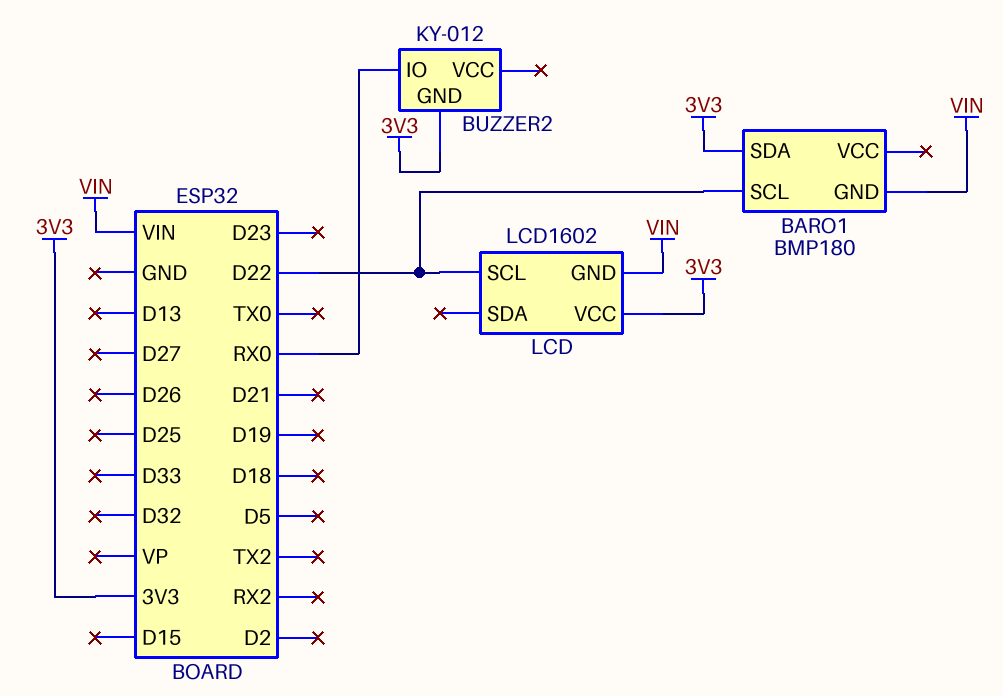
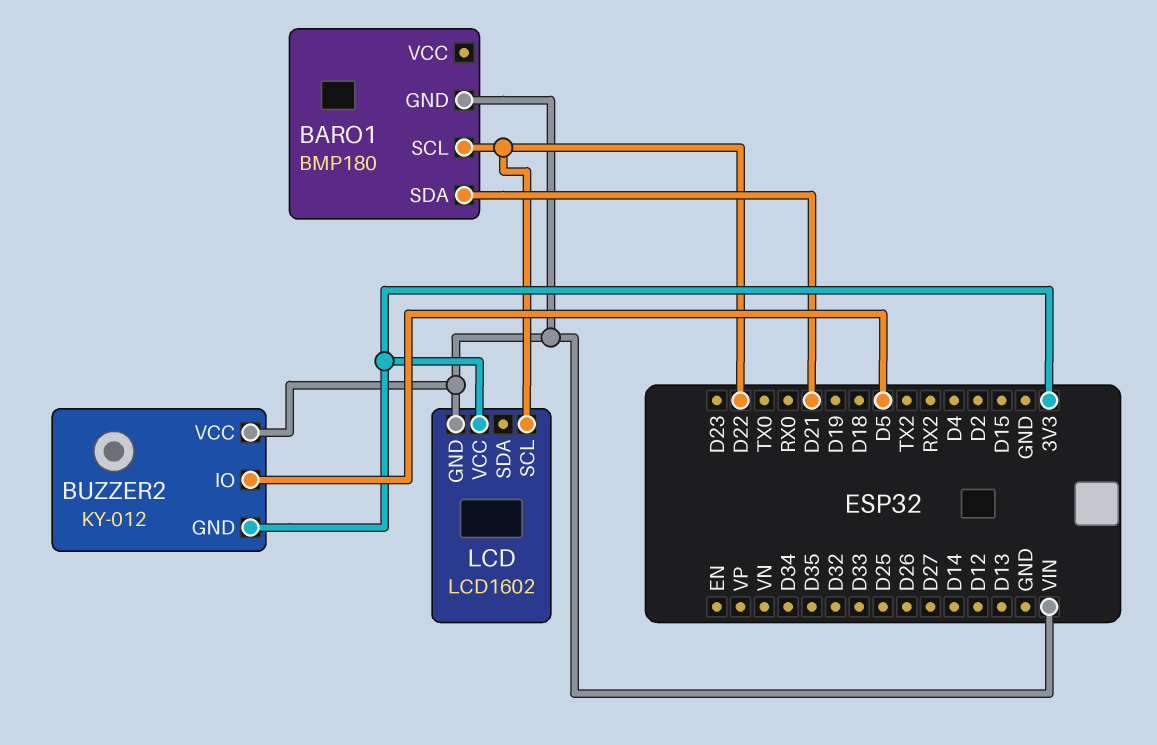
BARO1 pin SDA: 3V3 -> D21
BUZZER2 pin IO: RX0 -> D5
BUZZER2 pin VCC: none -> VIN

